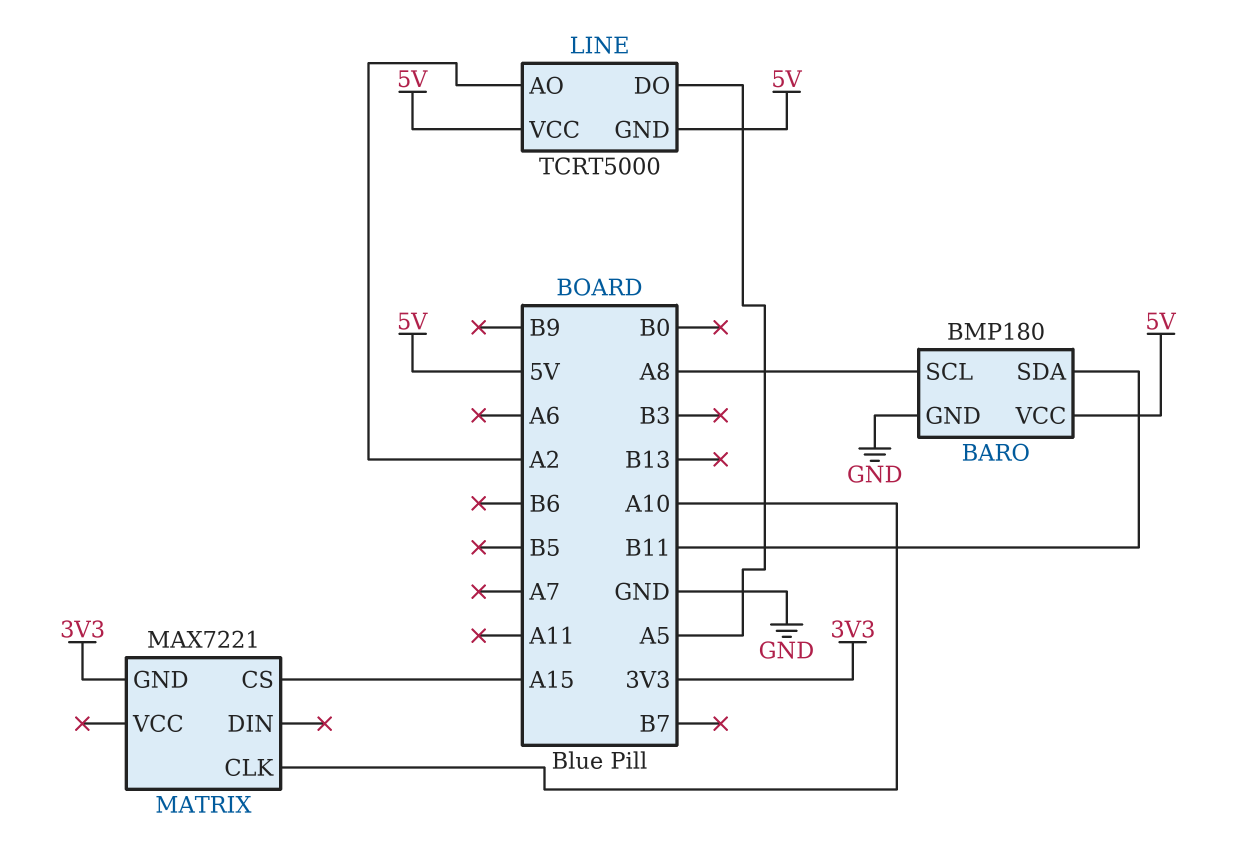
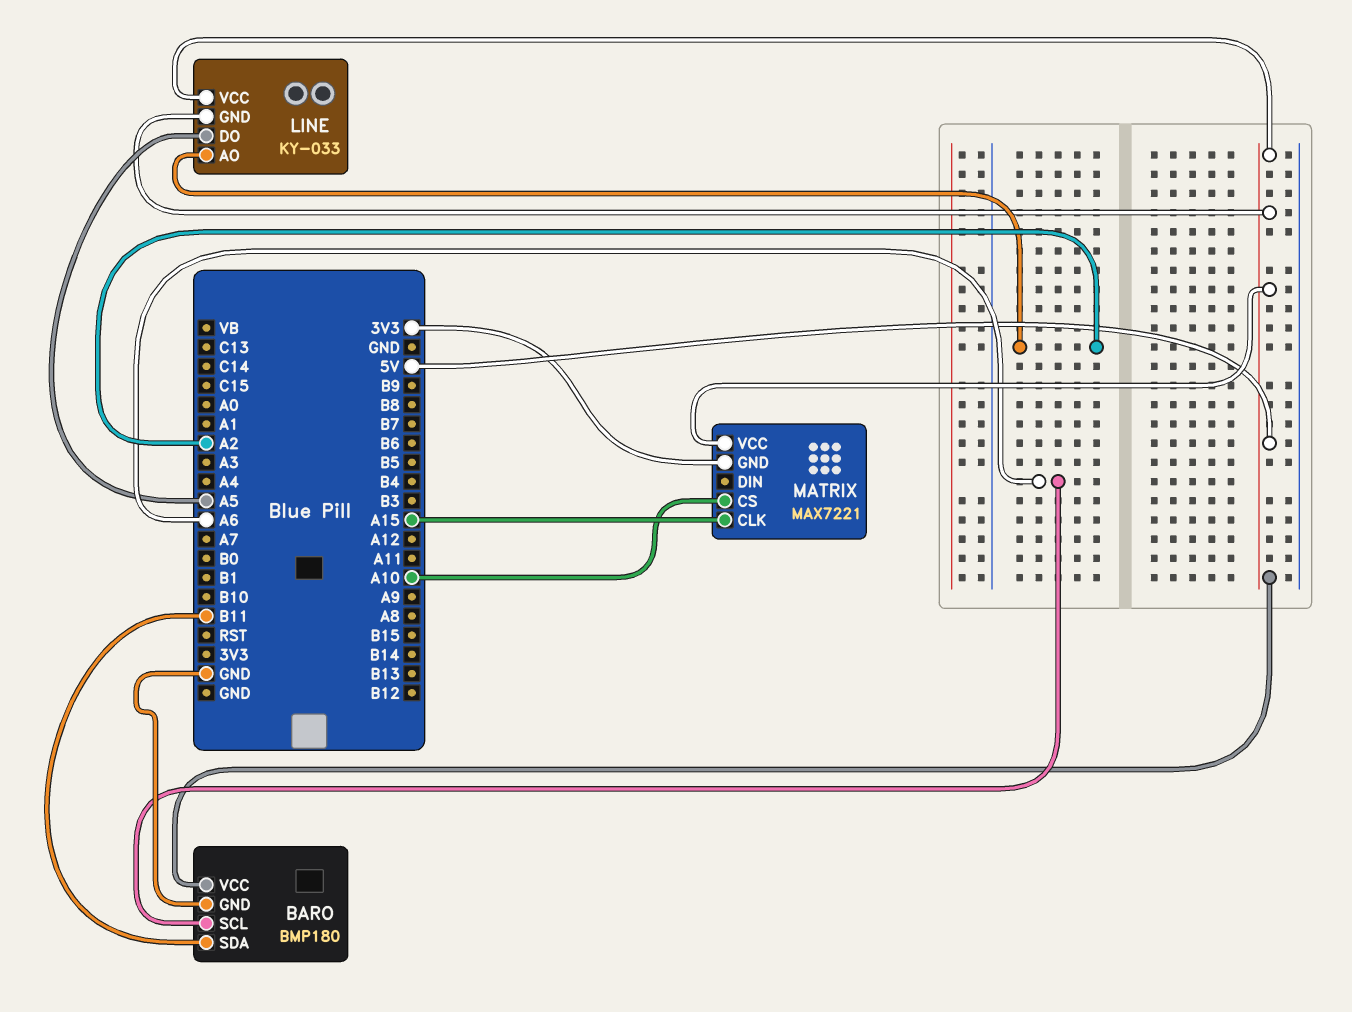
BARO pin SCL: A8 -> A6
LINE: TCRT5000 -> KY-033
MATRIX pin CLK: A10 -> A15
MATRIX pin CS: A15 -> A10
MATRIX pin VCC: none -> 5V

